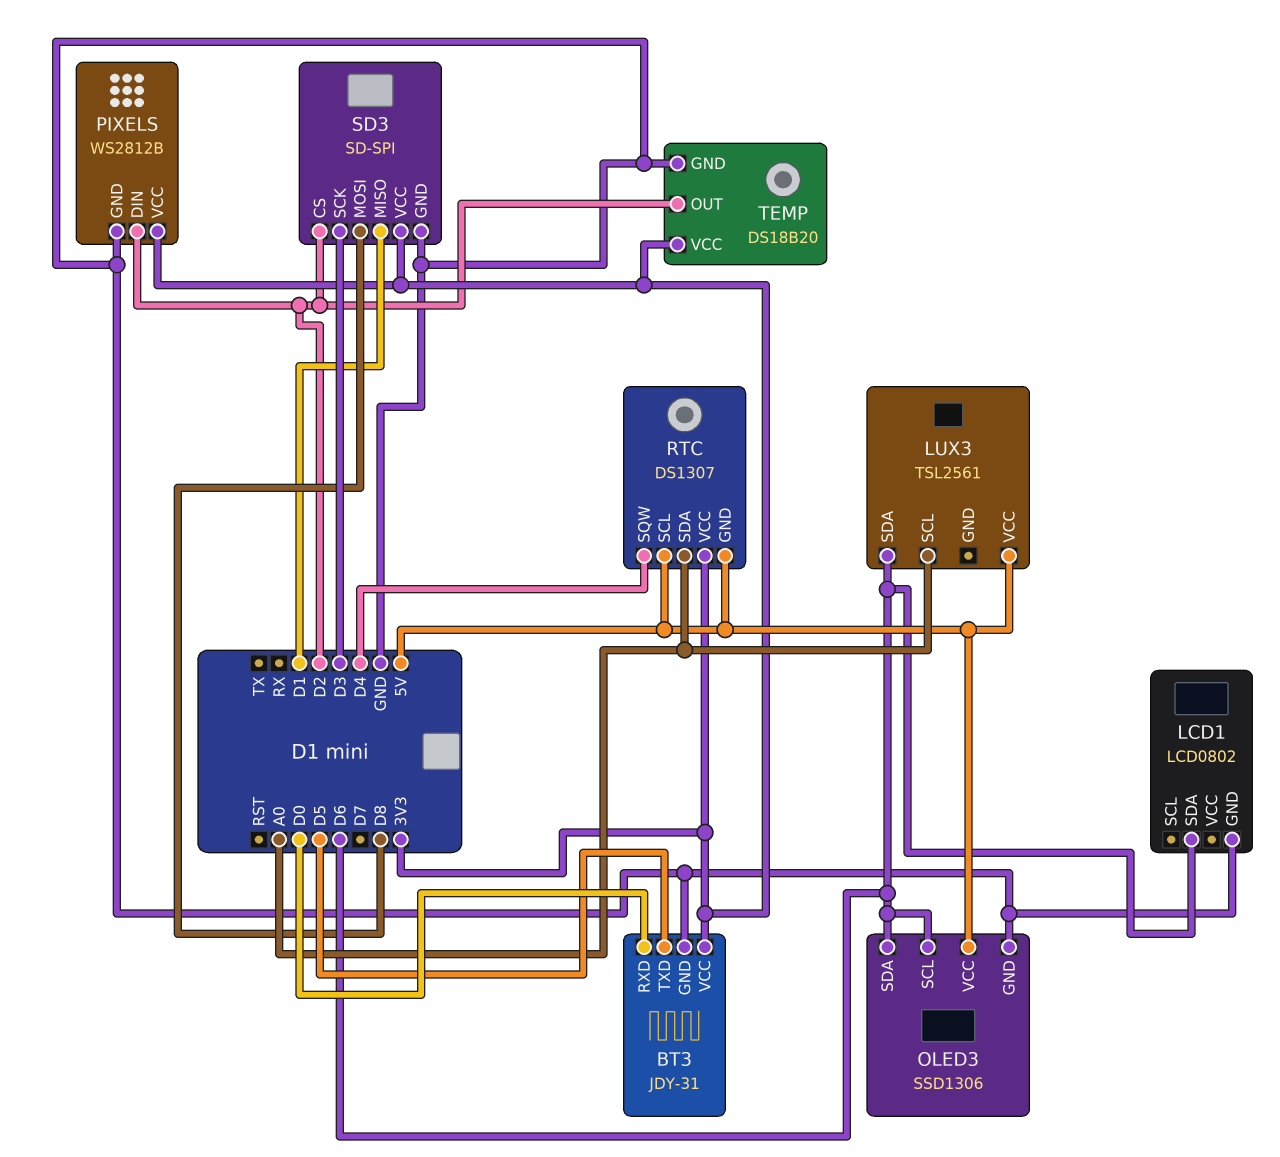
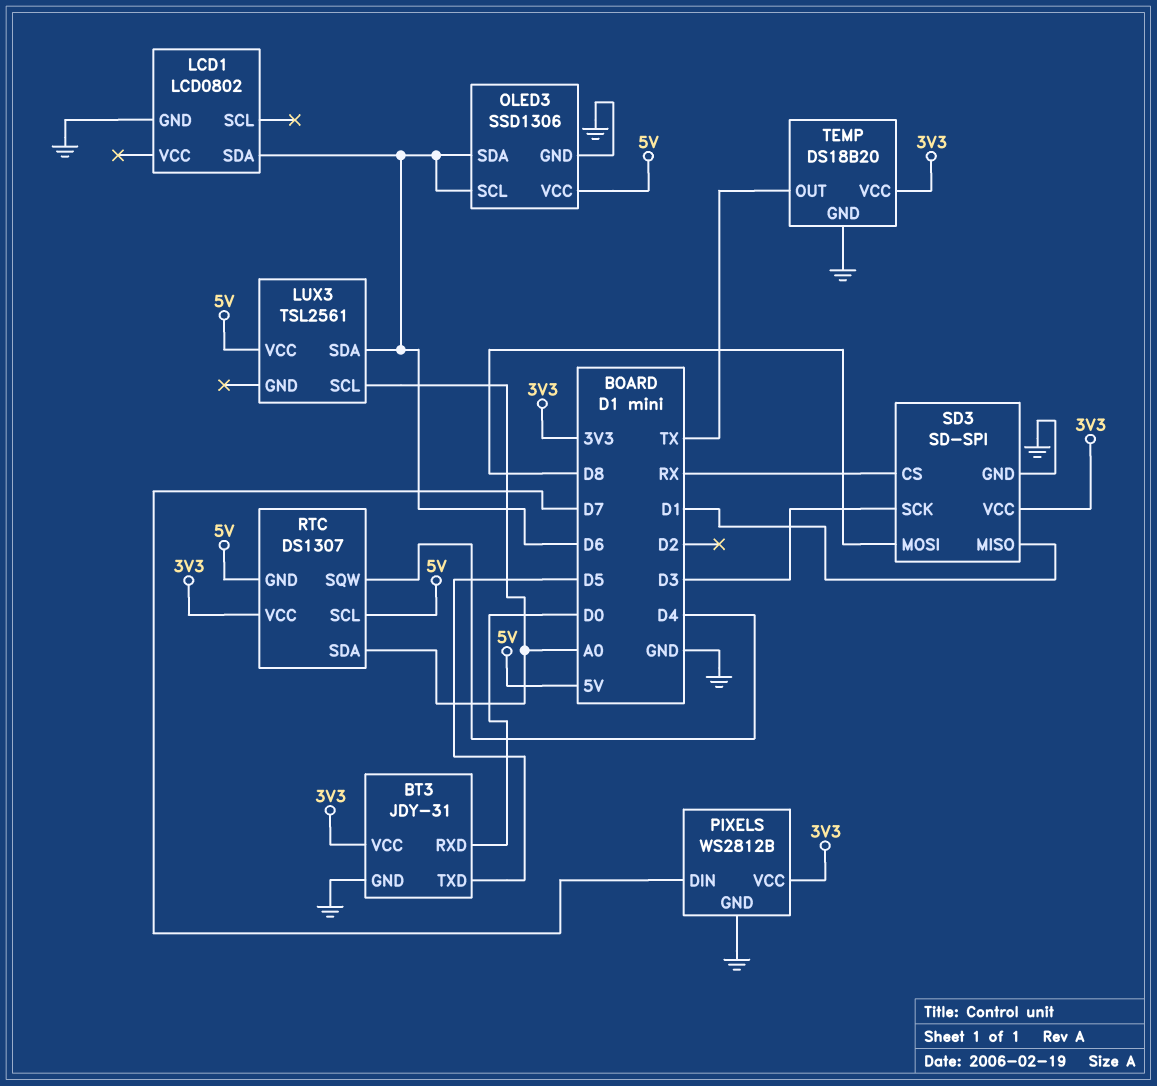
PIXELS pin DIN: D2 -> D7
SD3 pin CS: D2 -> RX
TEMP pin OUT: D2 -> TX

